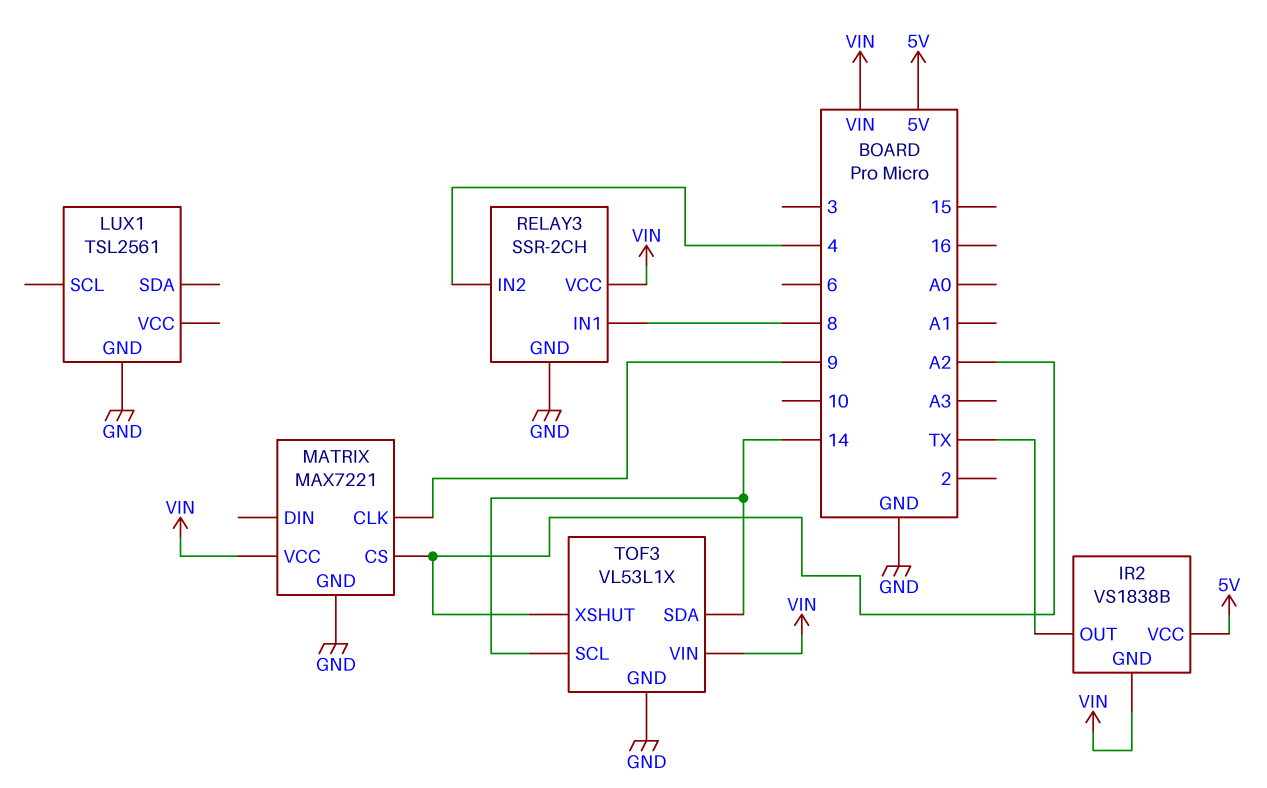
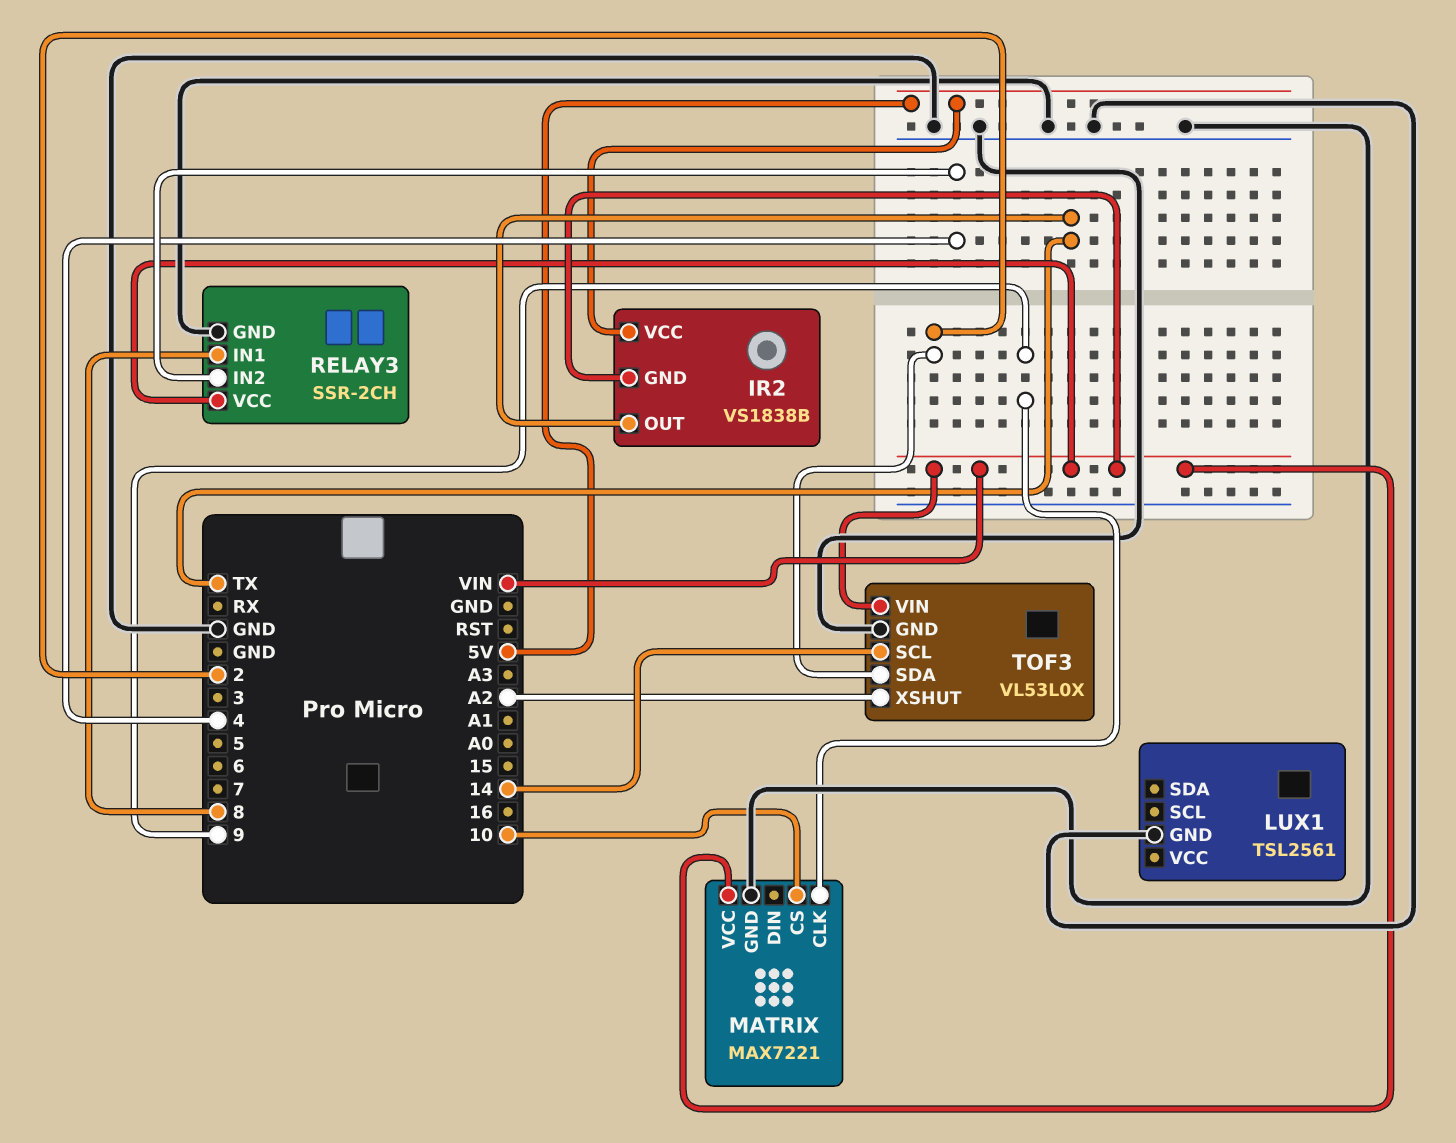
MATRIX pin CS: A2 -> 10
TOF3: VL53L1X -> VL53L0X
TOF3 pin SDA: 14 -> 2

